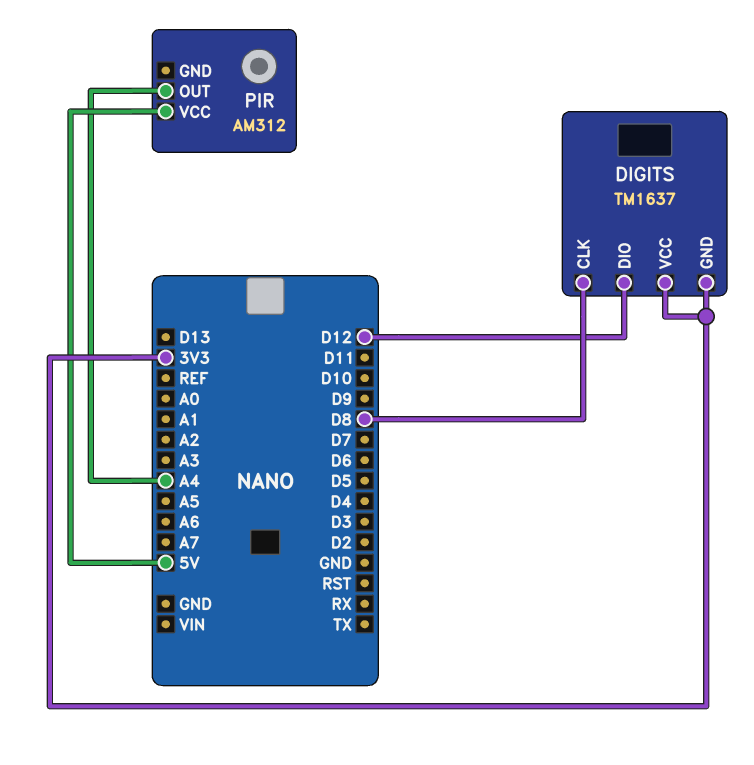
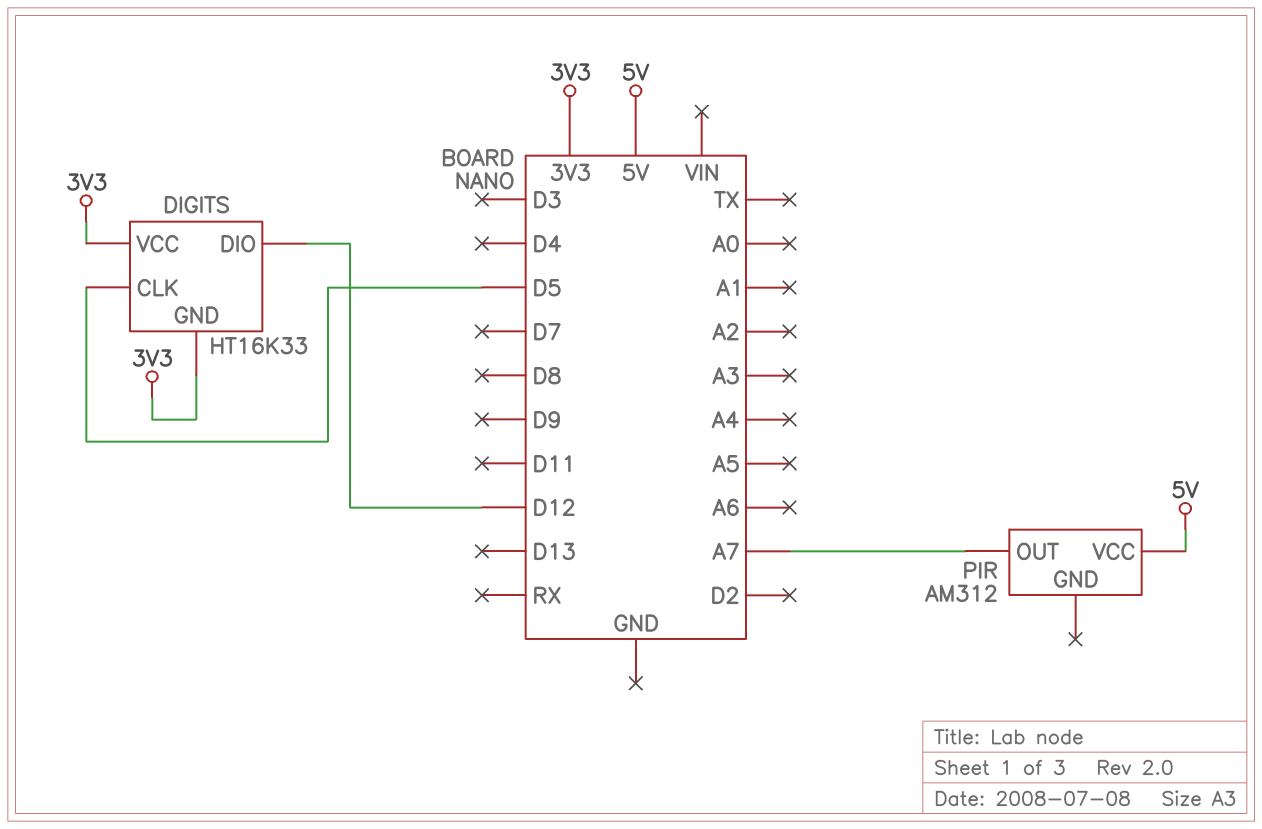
DIGITS: TM1637 -> HT16K33
DIGITS pin CLK: D8 -> D5
PIR pin OUT: A4 -> A7

